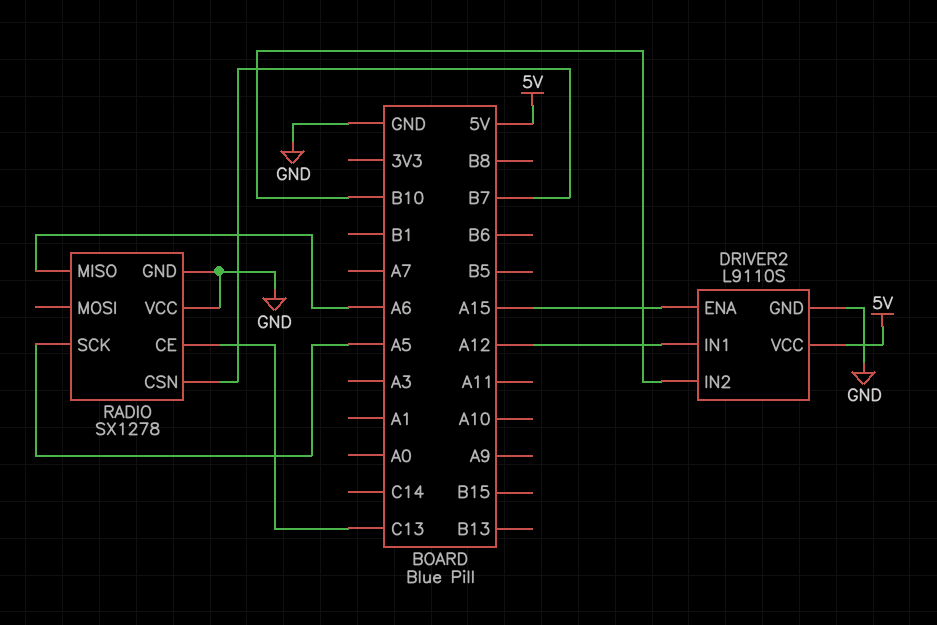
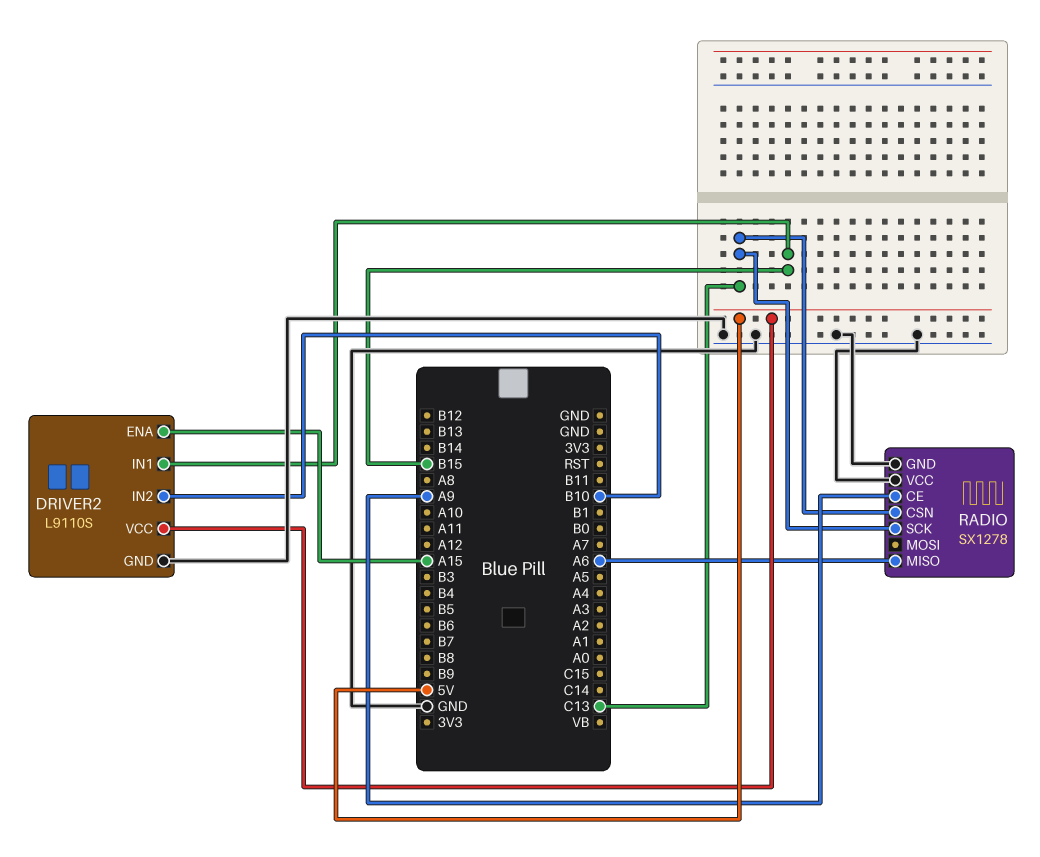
DRIVER2 pin IN1: A12 -> B15
RADIO pin CE: C13 -> A9
RADIO pin CSN: B7 -> C13
RADIO pin SCK: A5 -> C13

